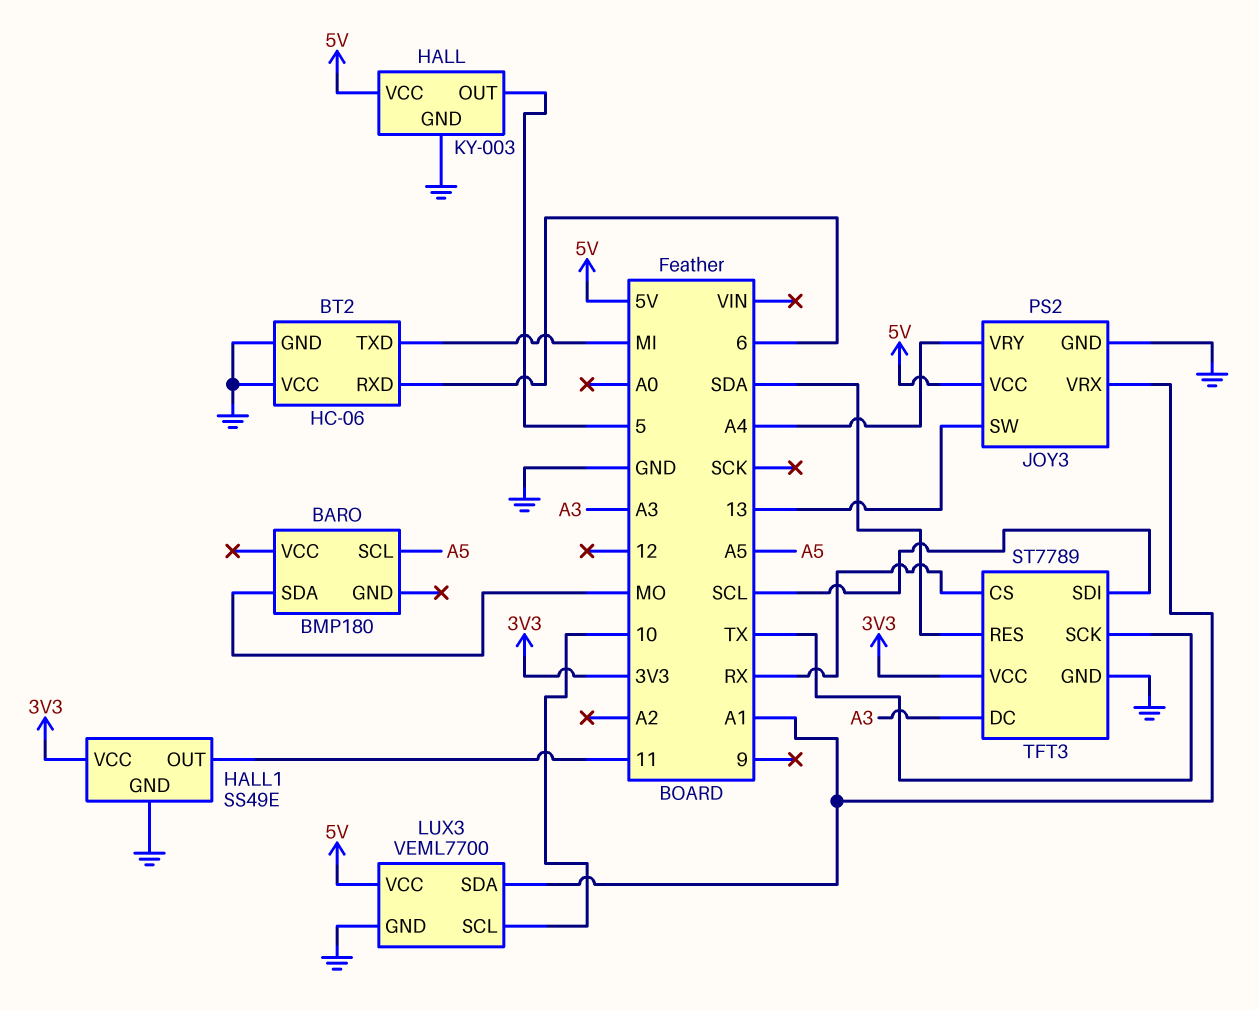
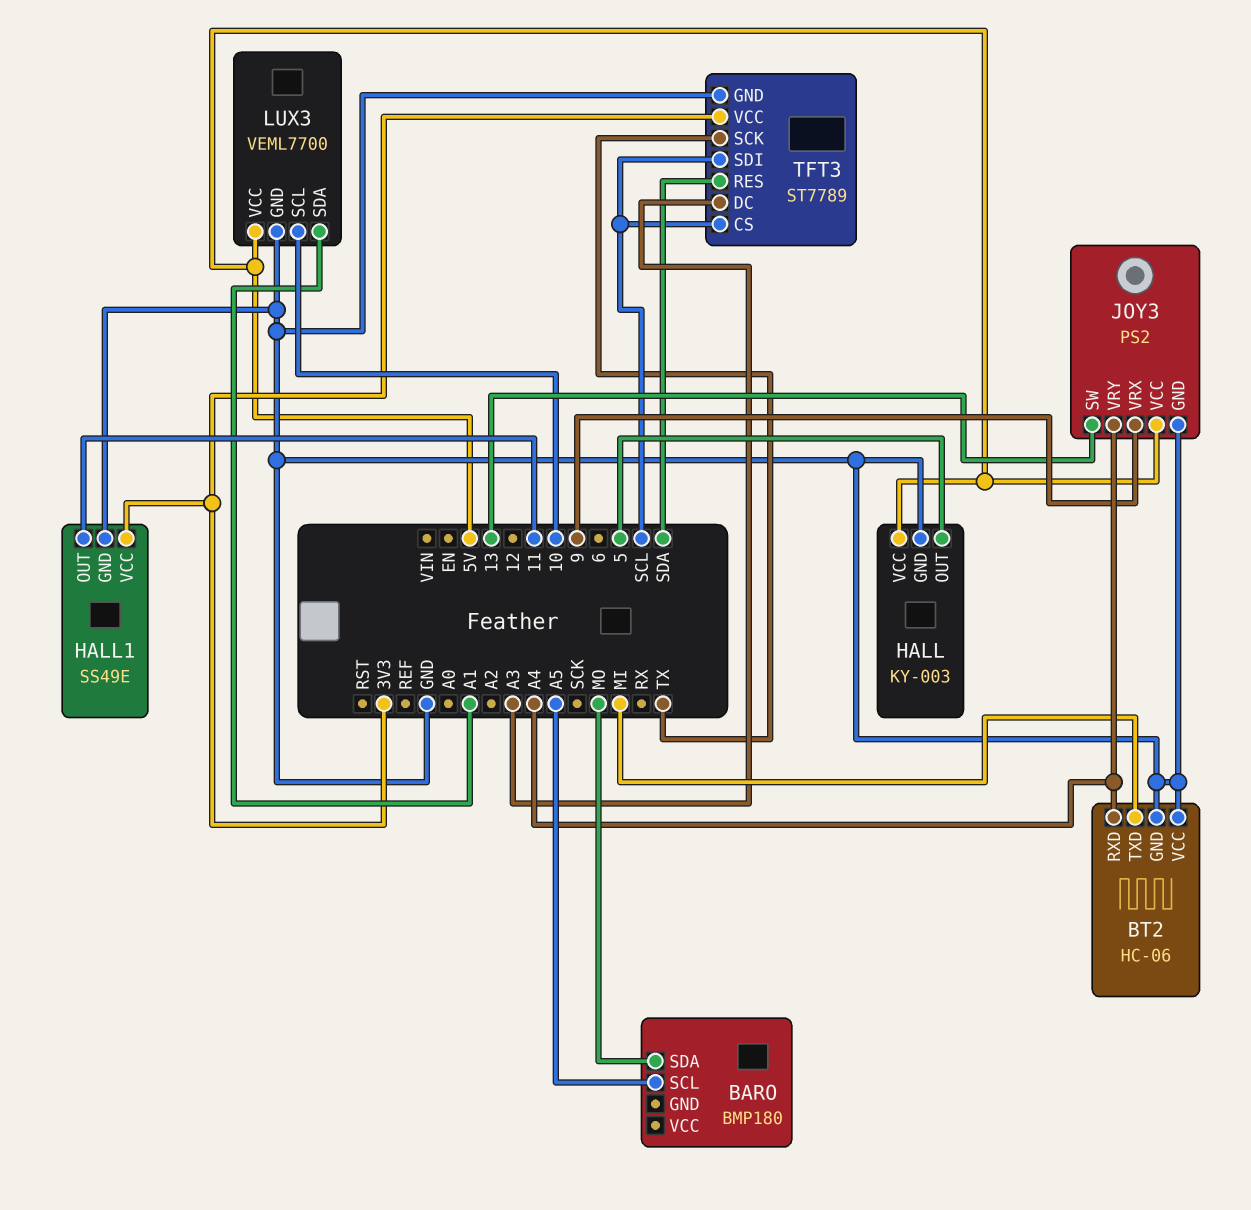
BT2 pin RXD: 6 -> A4
JOY3 pin VRX: A1 -> 9
TFT3 pin CS: RX -> SCL

